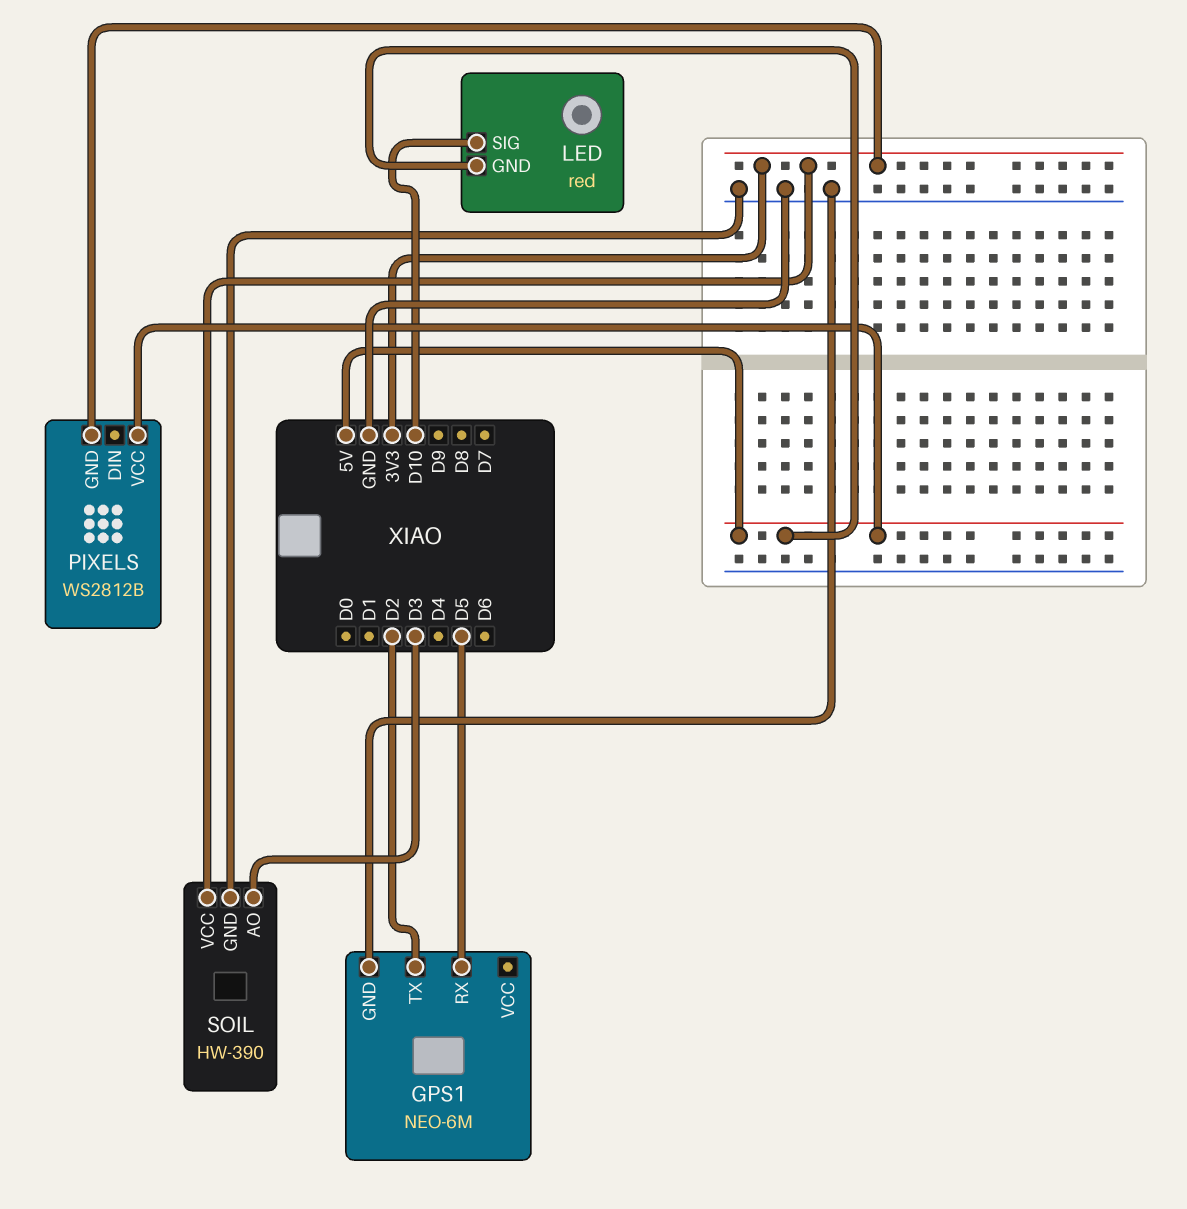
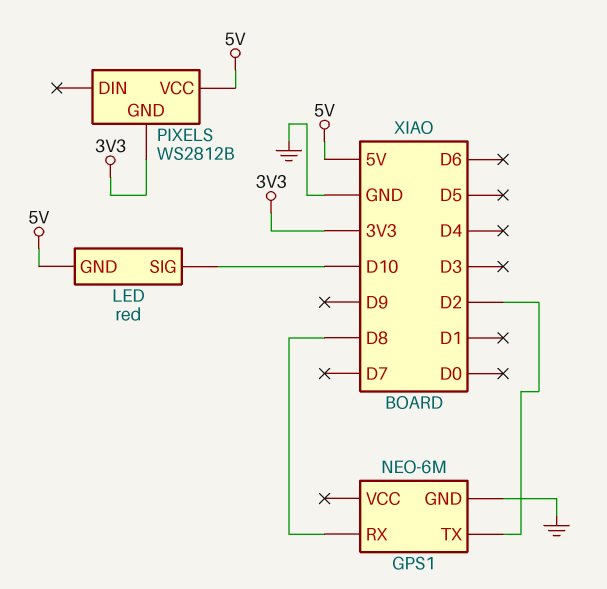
GPS1 pin RX: D5 -> D8
SOIL: HW-390 -> none
SOIL pin AO: D3 -> none
SOIL pin GND: GND -> none
SOIL pin VCC: 3V3 -> none

